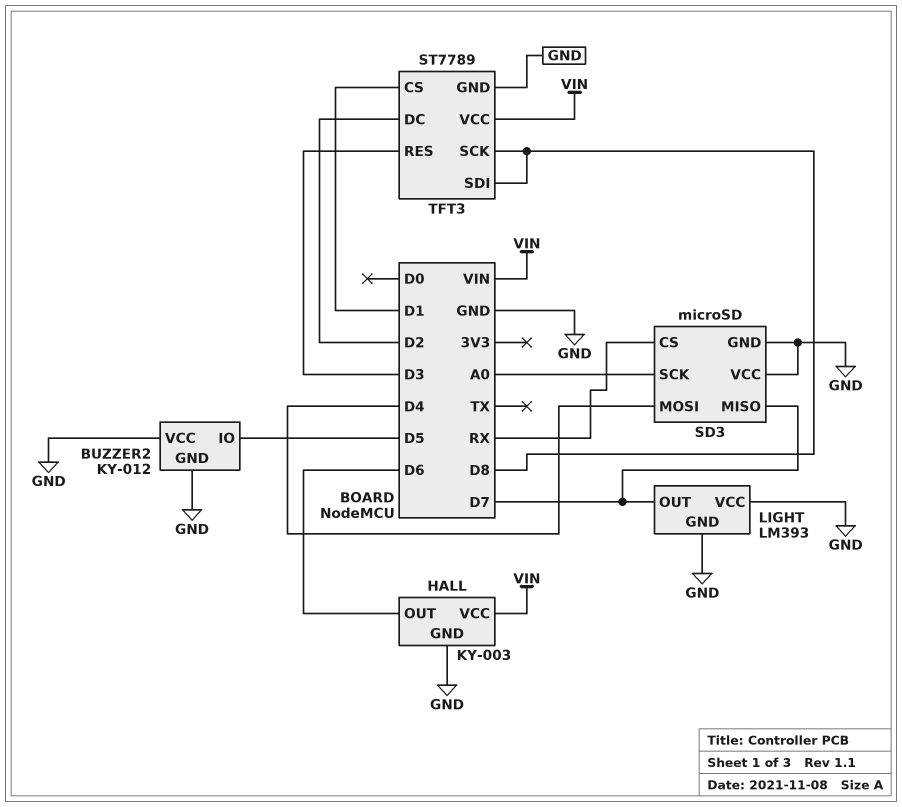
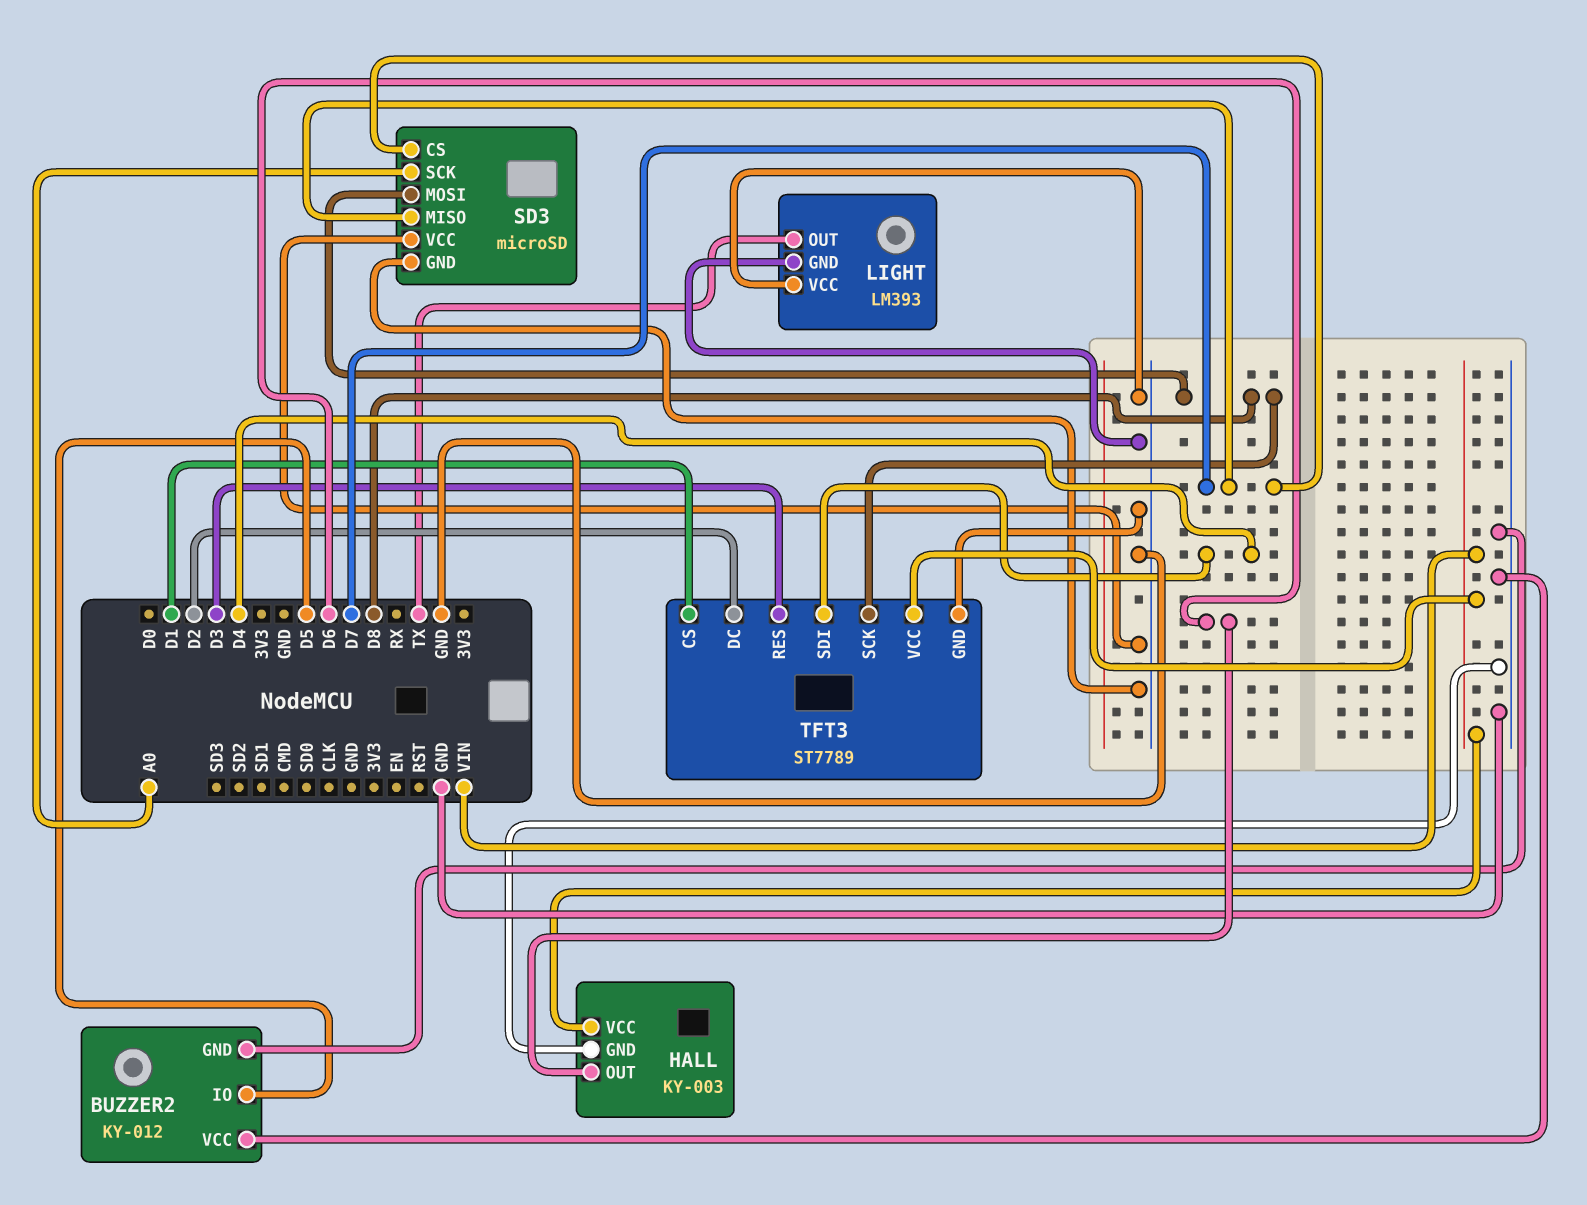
LIGHT pin OUT: D7 -> TX
SD3 pin CS: RX -> D7
SD3 pin MOSI: D4 -> D8
TFT3 pin SDI: D8 -> D4

